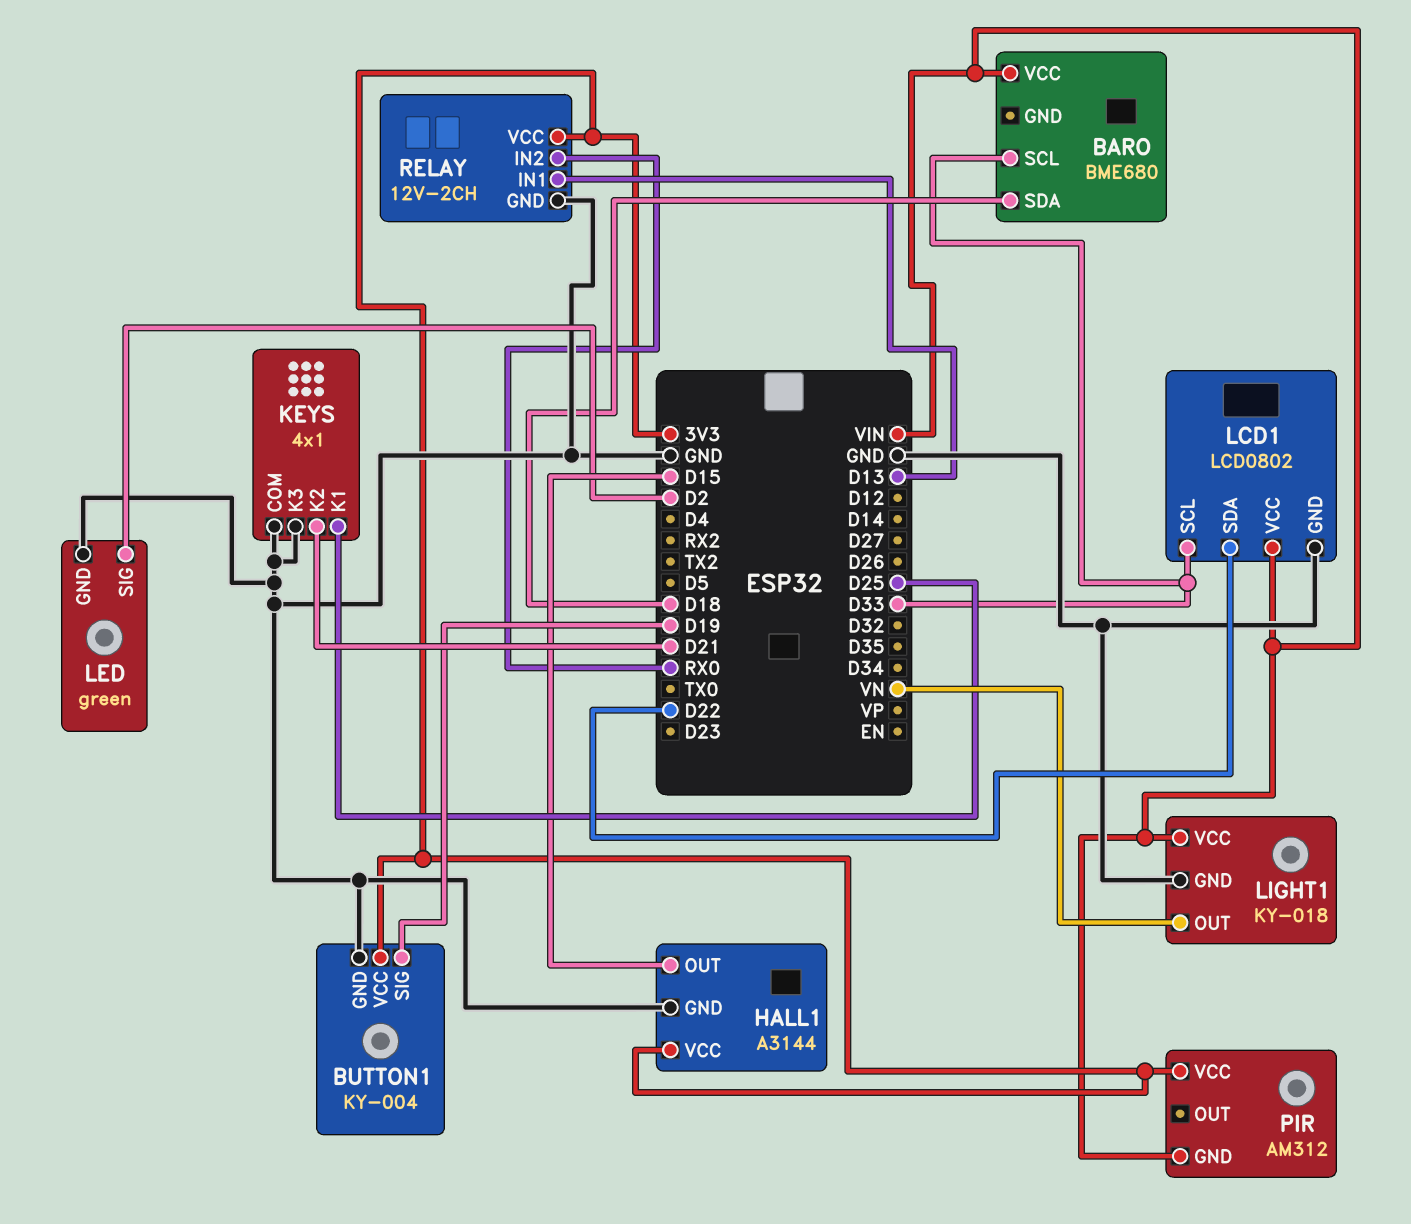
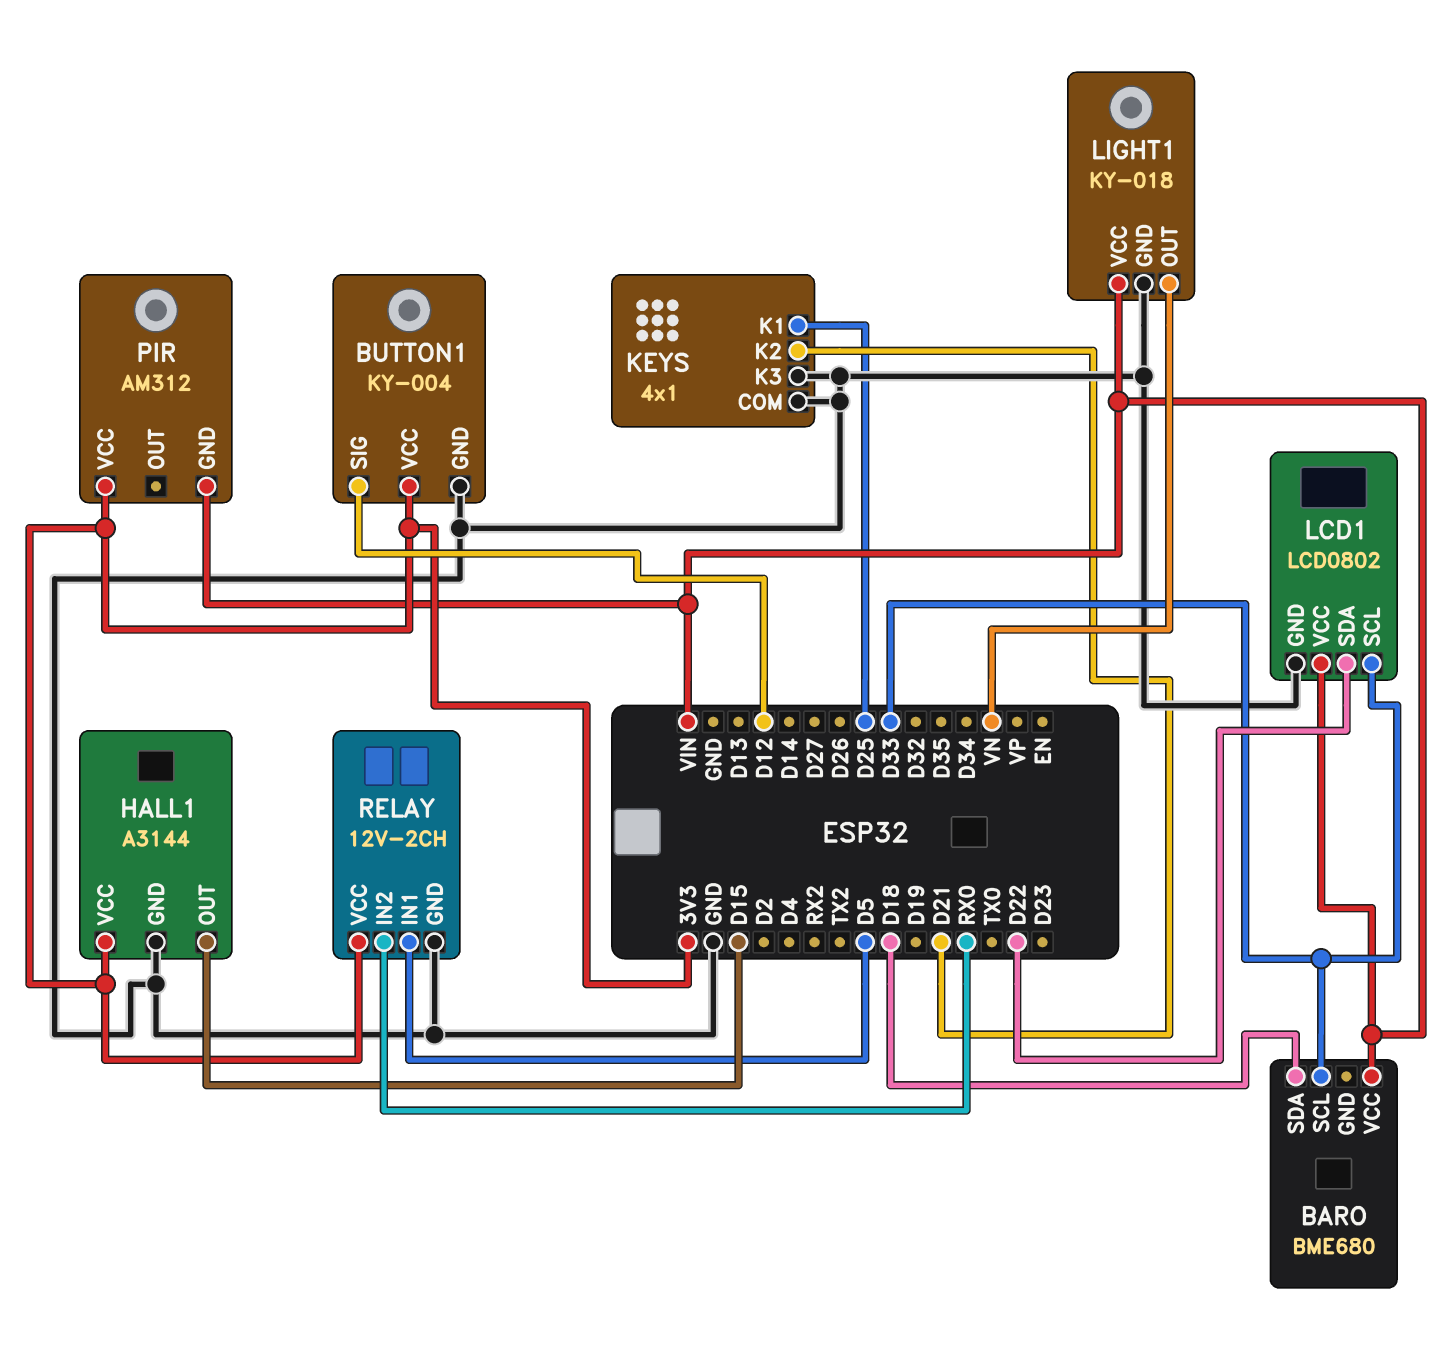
BUTTON1 pin SIG: D19 -> D12
LED: green -> none
LED pin GND: GND -> none
LED pin SIG: D2 -> none
RELAY pin IN1: D13 -> D5

